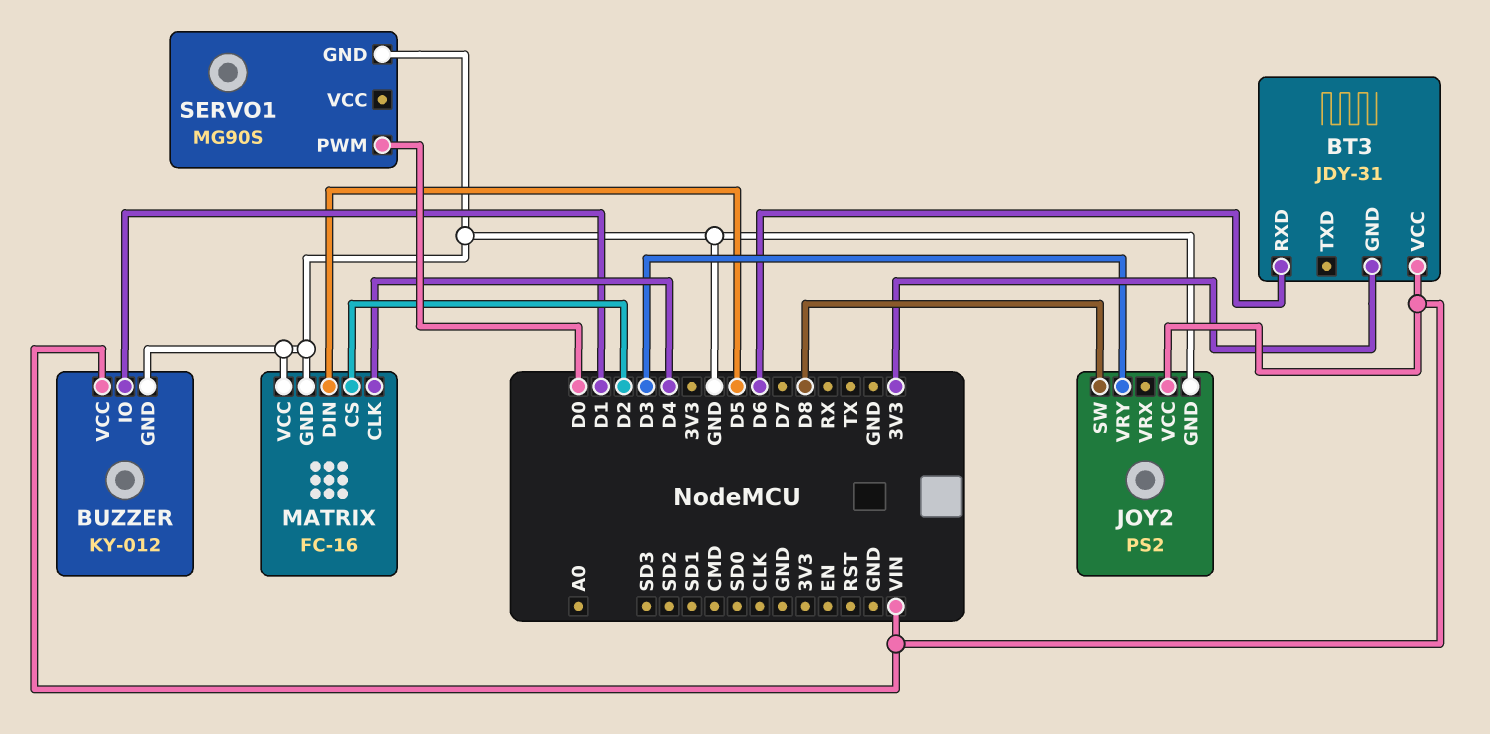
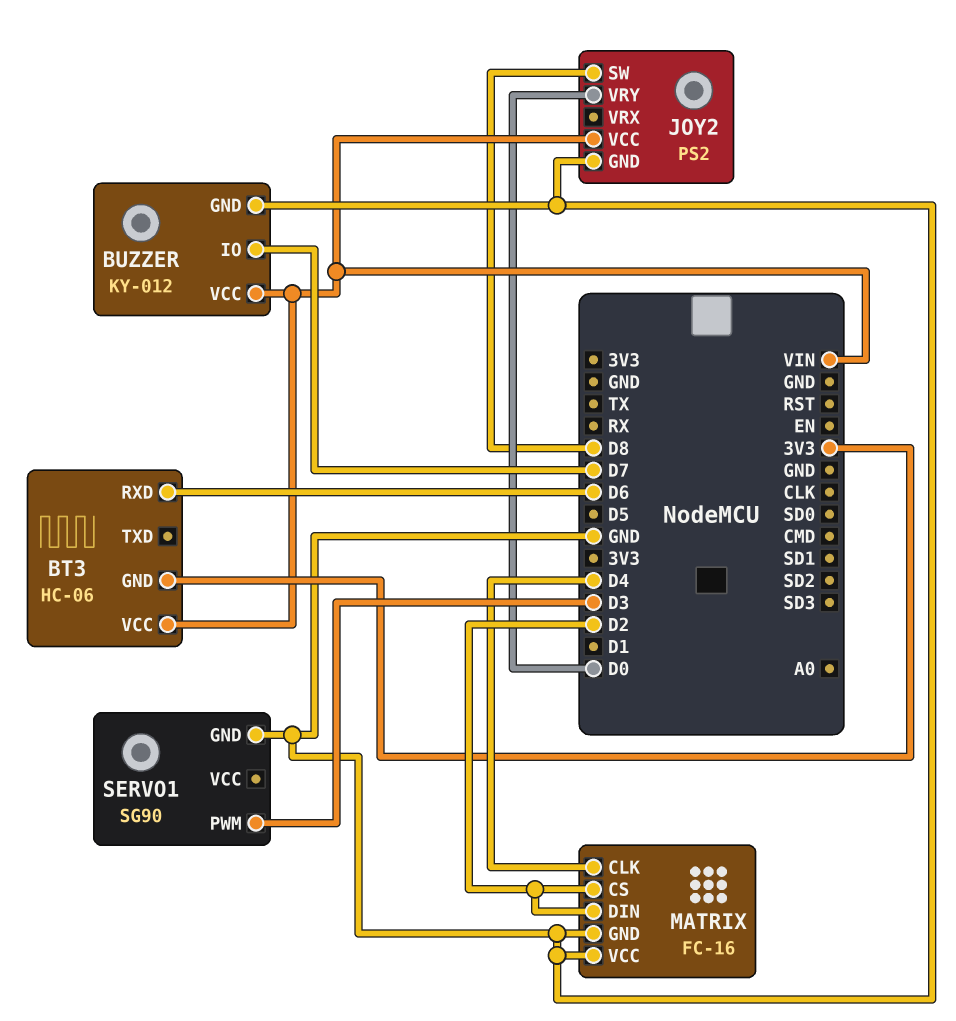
BT3: JDY-31 -> HC-06
BUZZER pin IO: D1 -> D7
JOY2 pin VRY: D3 -> D0
MATRIX pin DIN: D5 -> D2
SERVO1: MG90S -> SG90
SERVO1 pin PWM: D0 -> D3

